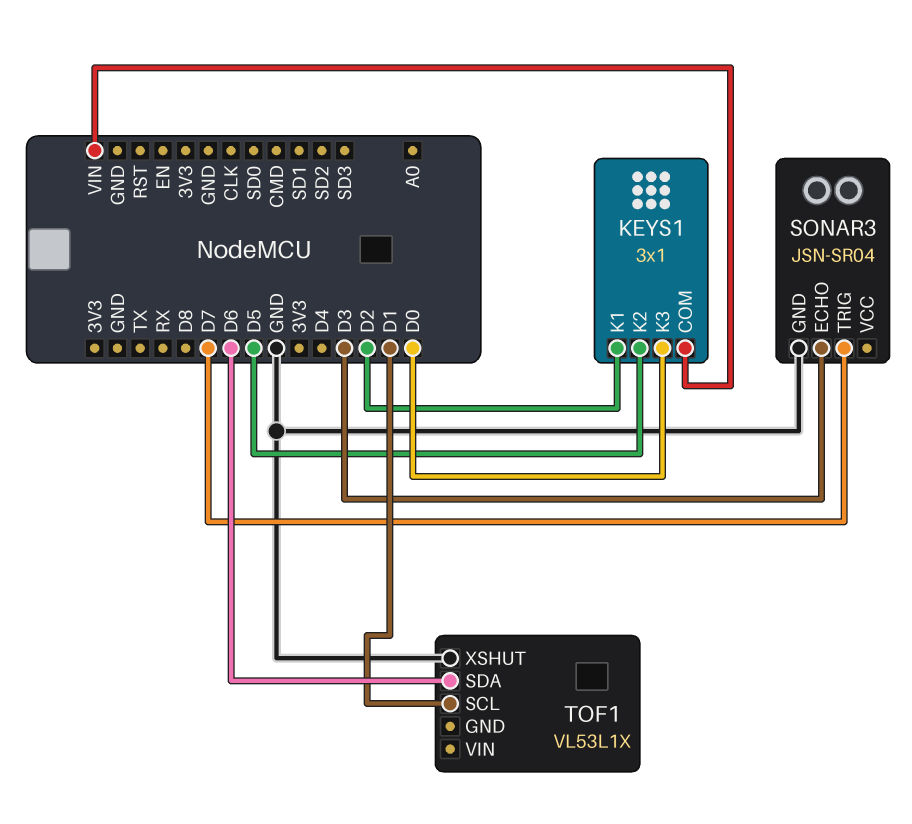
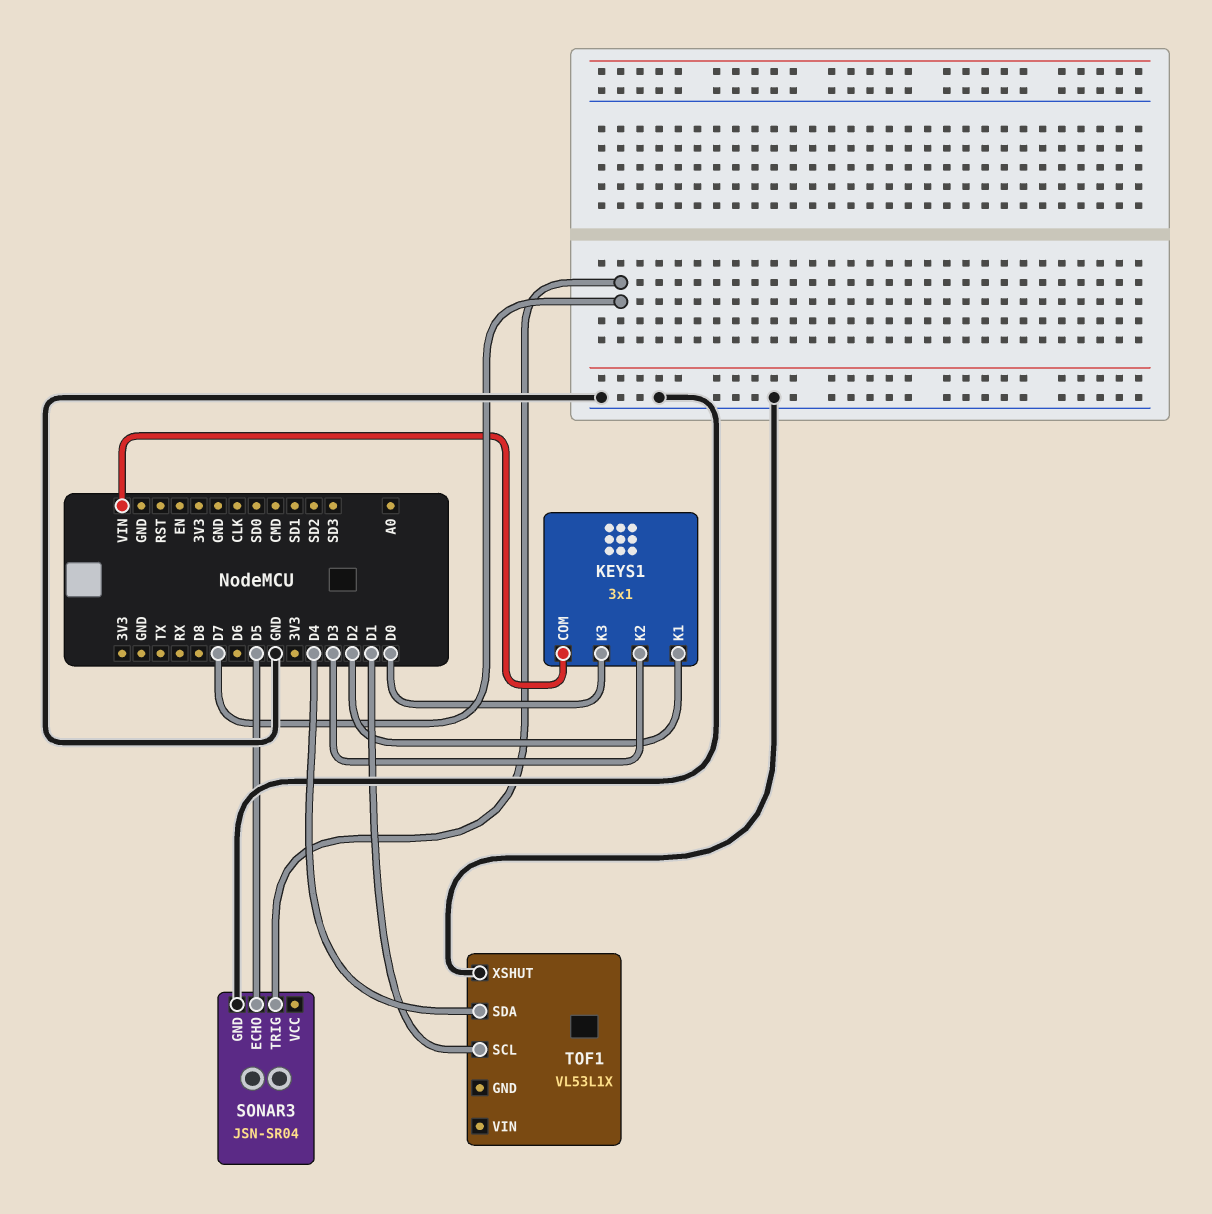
KEYS1 pin K2: D5 -> D3
SONAR3 pin ECHO: D3 -> D5
TOF1 pin SDA: D6 -> D4

